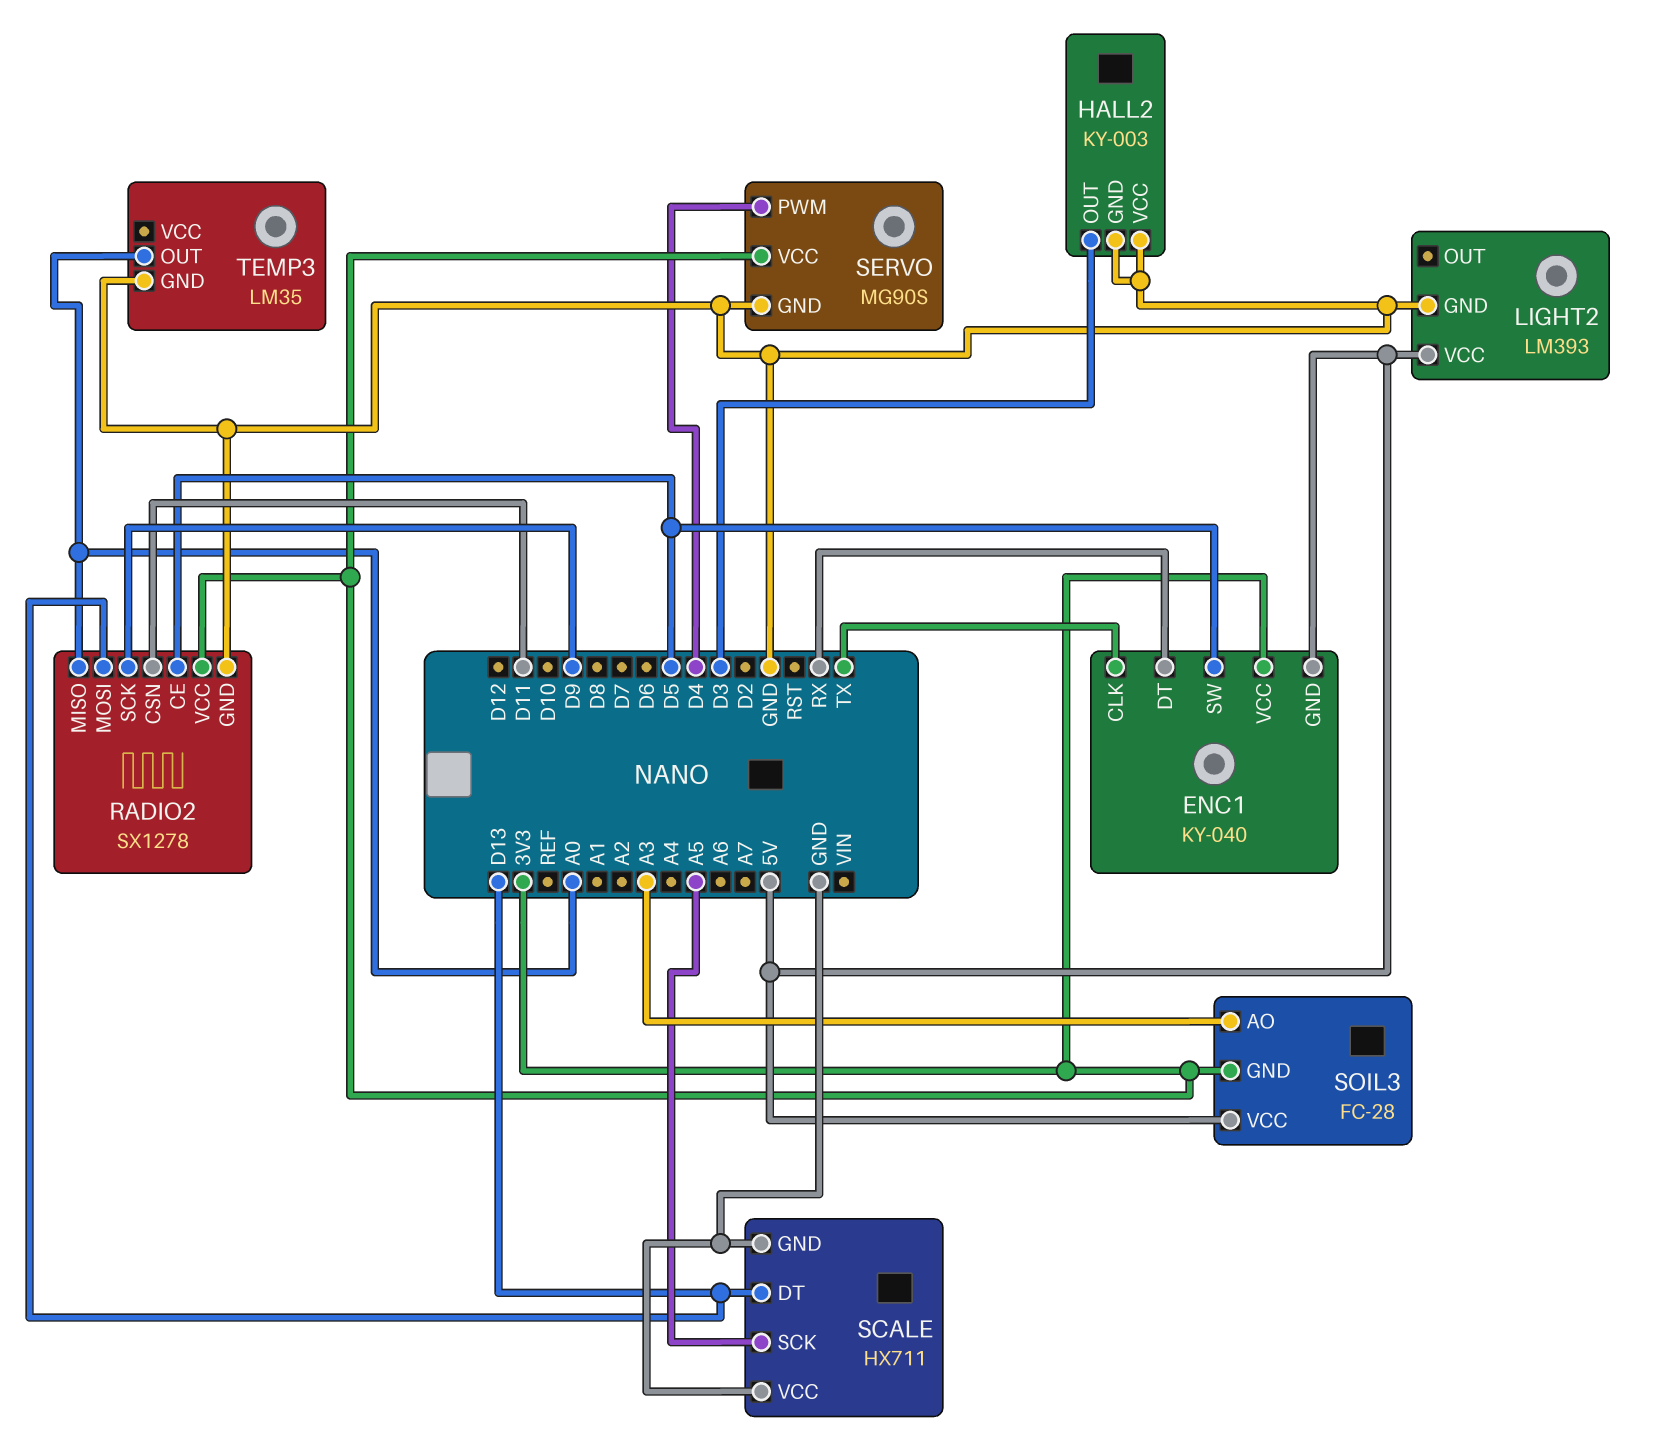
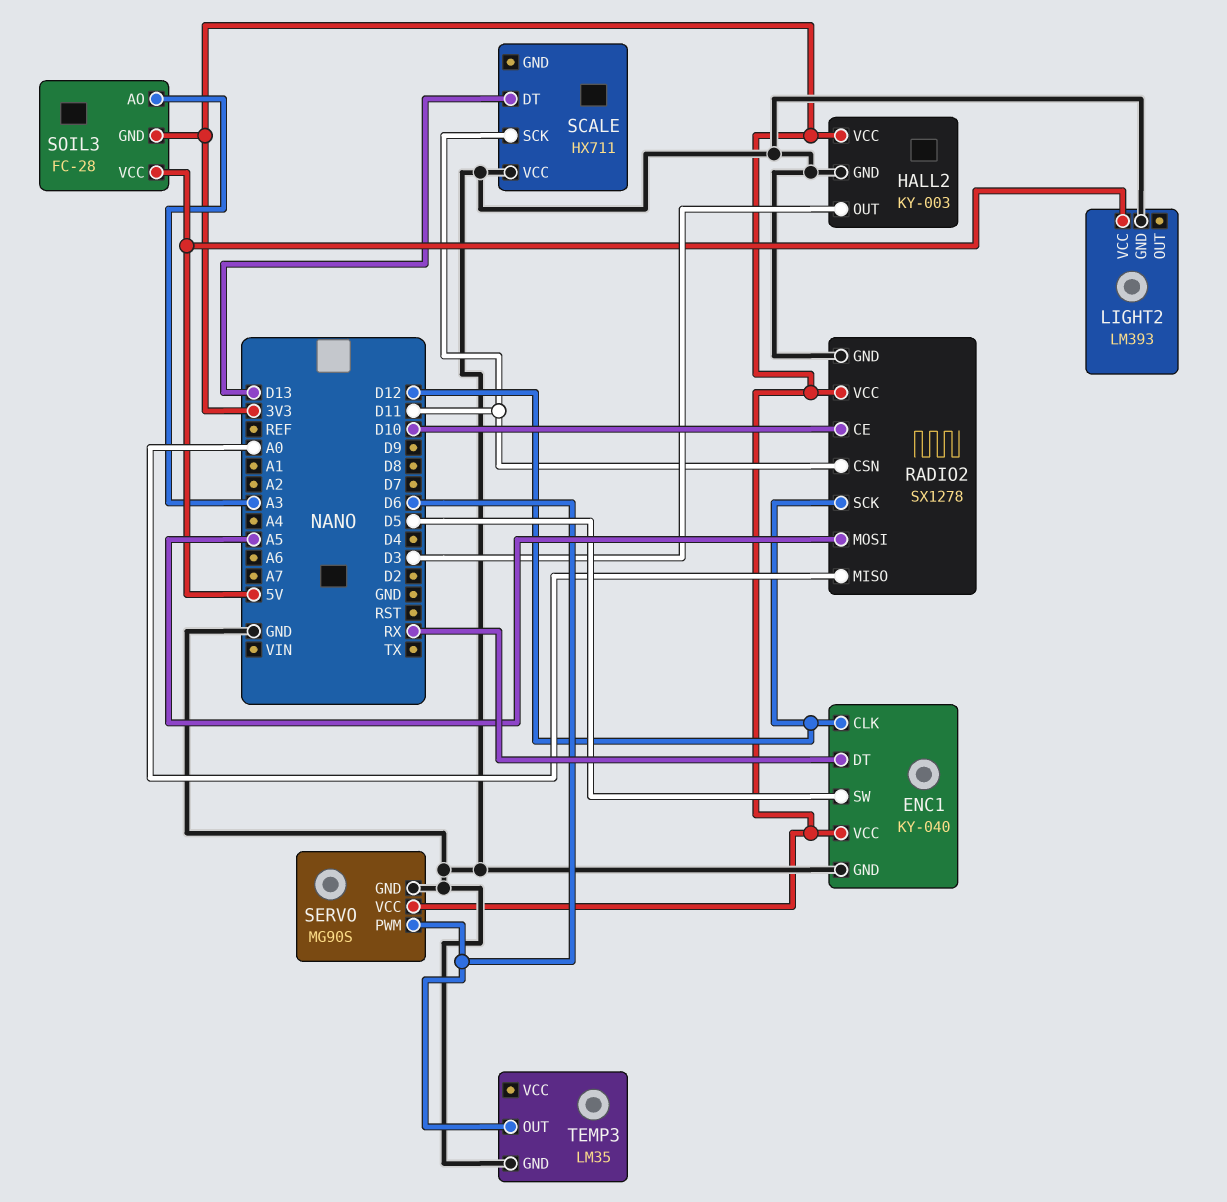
ENC1 pin CLK: TX -> D12
ENC1 pin GND: 5V -> GND
HALL2 pin VCC: GND -> 3V3
RADIO2 pin CE: D5 -> D10
RADIO2 pin MOSI: D13 -> A5
RADIO2 pin SCK: D9 -> D12
SCALE pin GND: GND -> none
SCALE pin SCK: A5 -> D11
SERVO pin PWM: D4 -> D6
TEMP3 pin OUT: A0 -> D6

